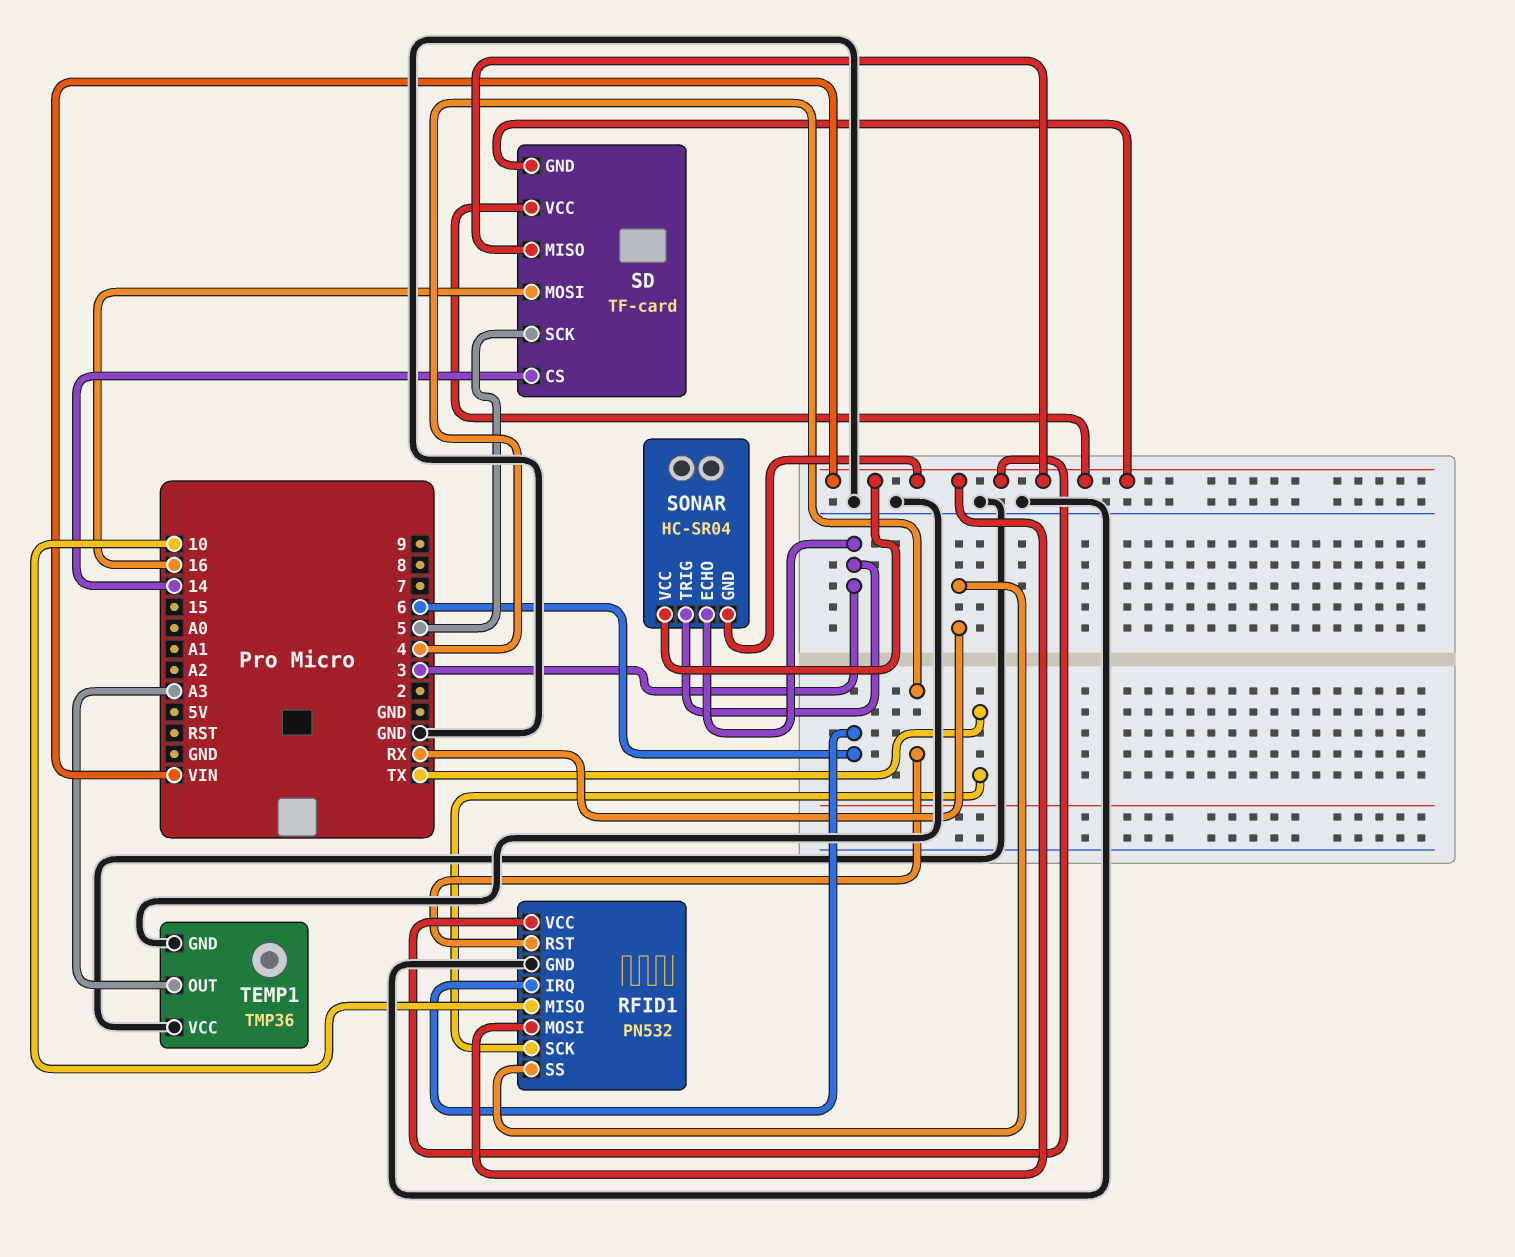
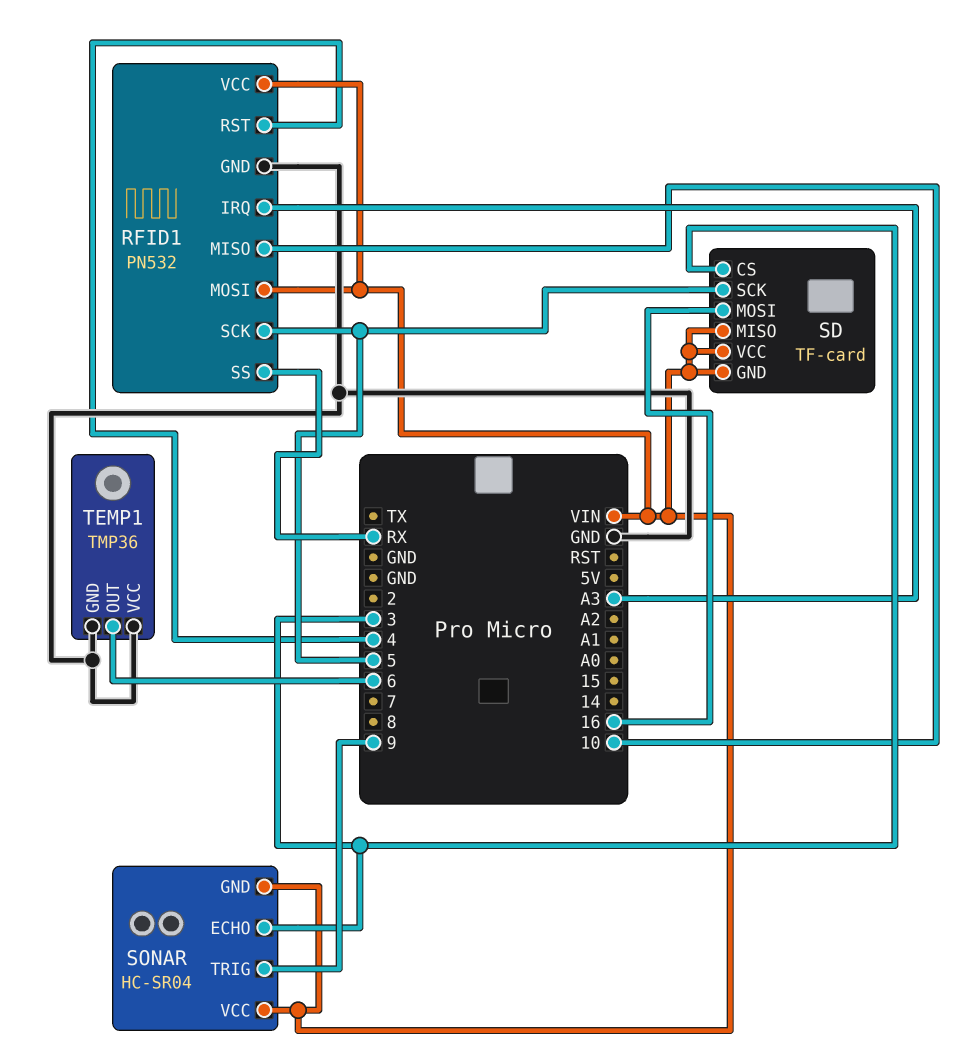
RFID1 pin IRQ: 6 -> A3
RFID1 pin SCK: TX -> 5
SD pin CS: 14 -> 3
SONAR pin TRIG: 3 -> 9
TEMP1 pin OUT: A3 -> 6

